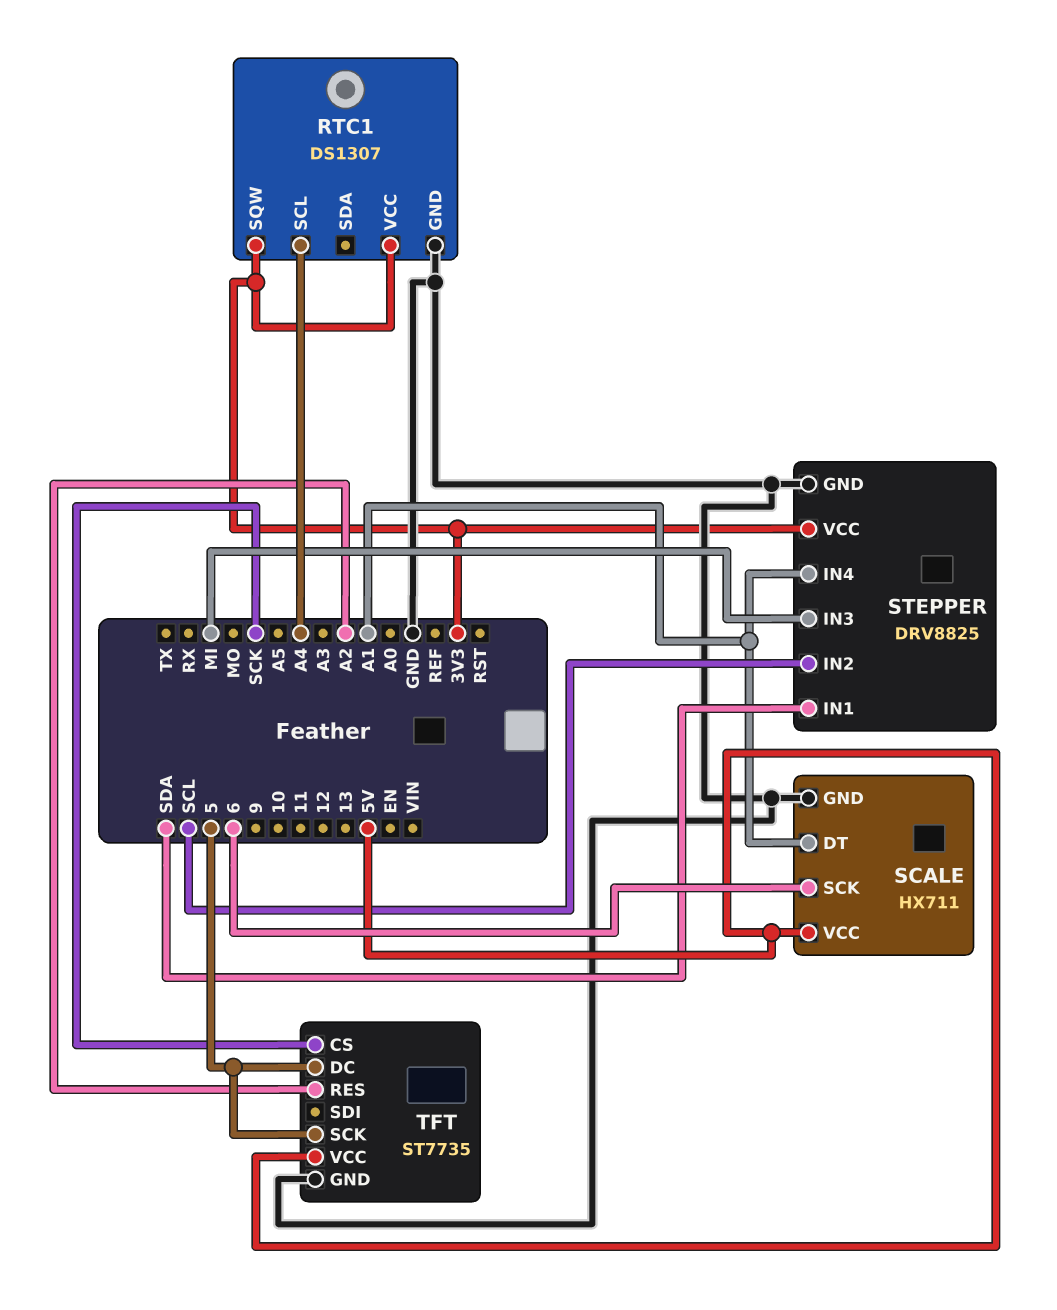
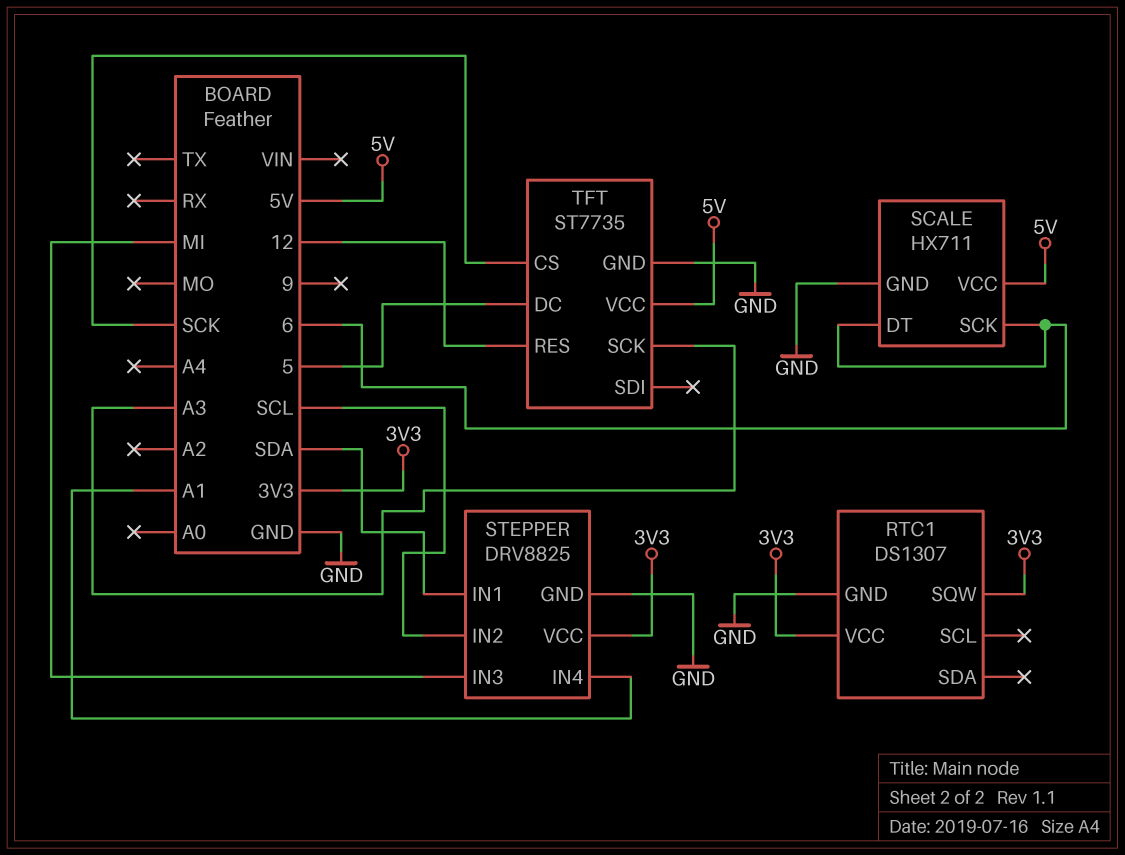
RTC1 pin SCL: A4 -> none
SCALE pin DT: A1 -> 6
TFT pin RES: A2 -> 12
TFT pin SCK: 5 -> A3

